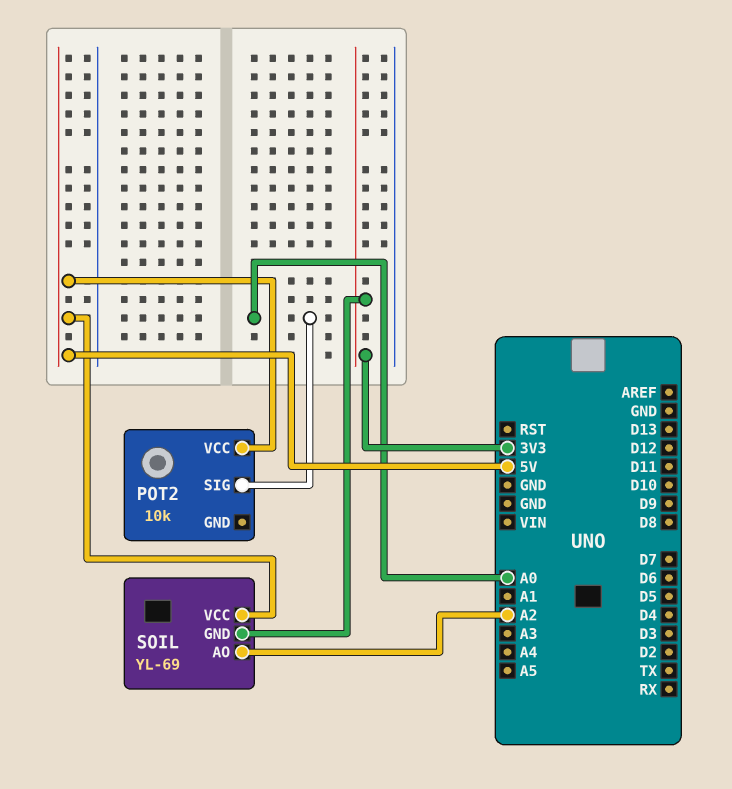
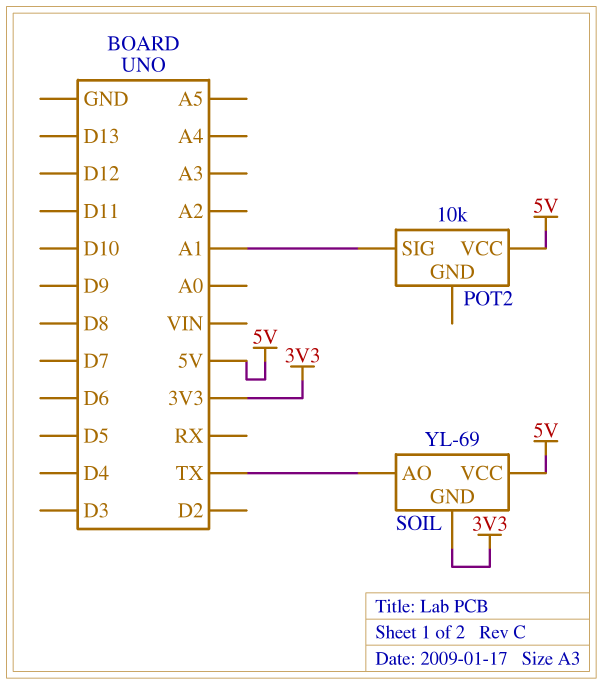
POT2 pin SIG: A0 -> A1
SOIL pin AO: A2 -> TX

